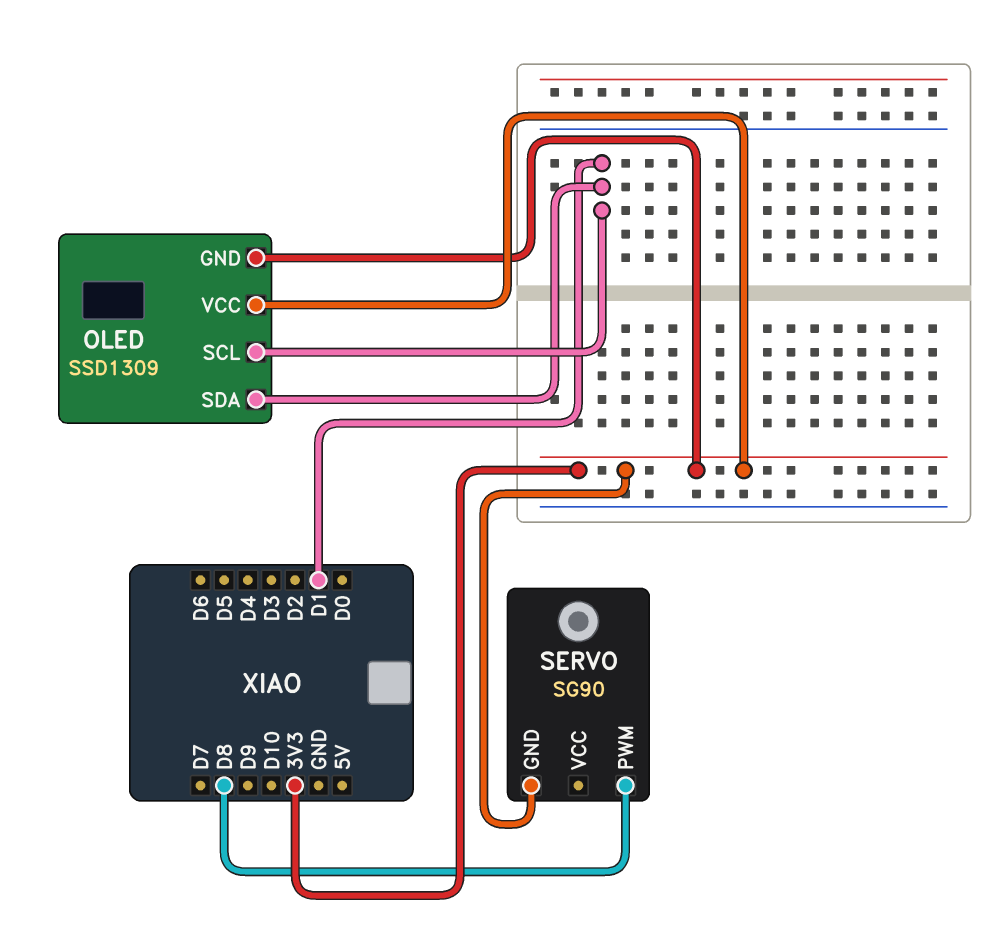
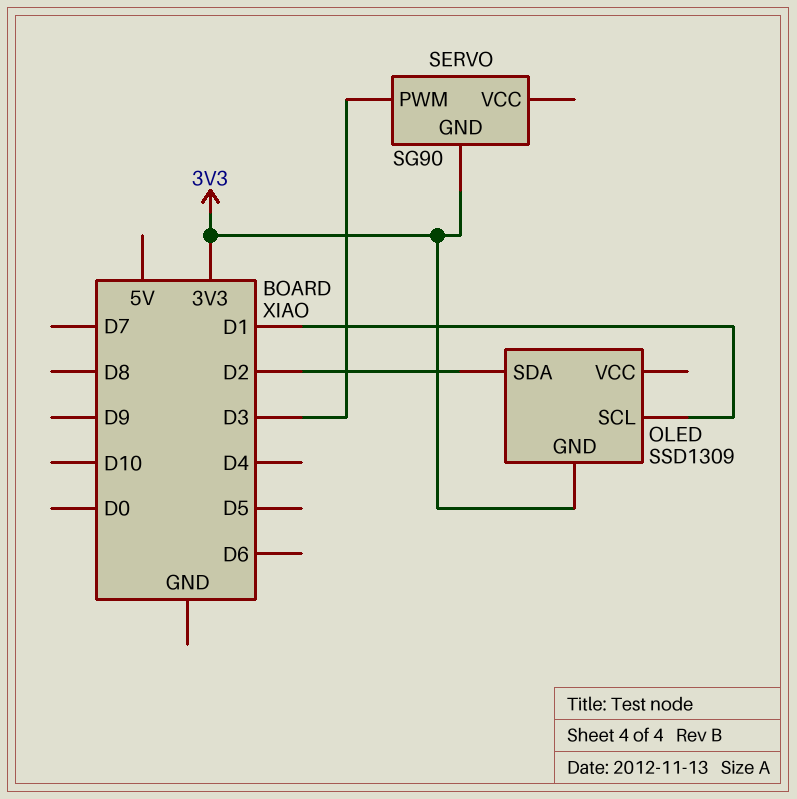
OLED pin SDA: D1 -> D2
OLED pin VCC: 3V3 -> none
SERVO pin PWM: D8 -> D3

